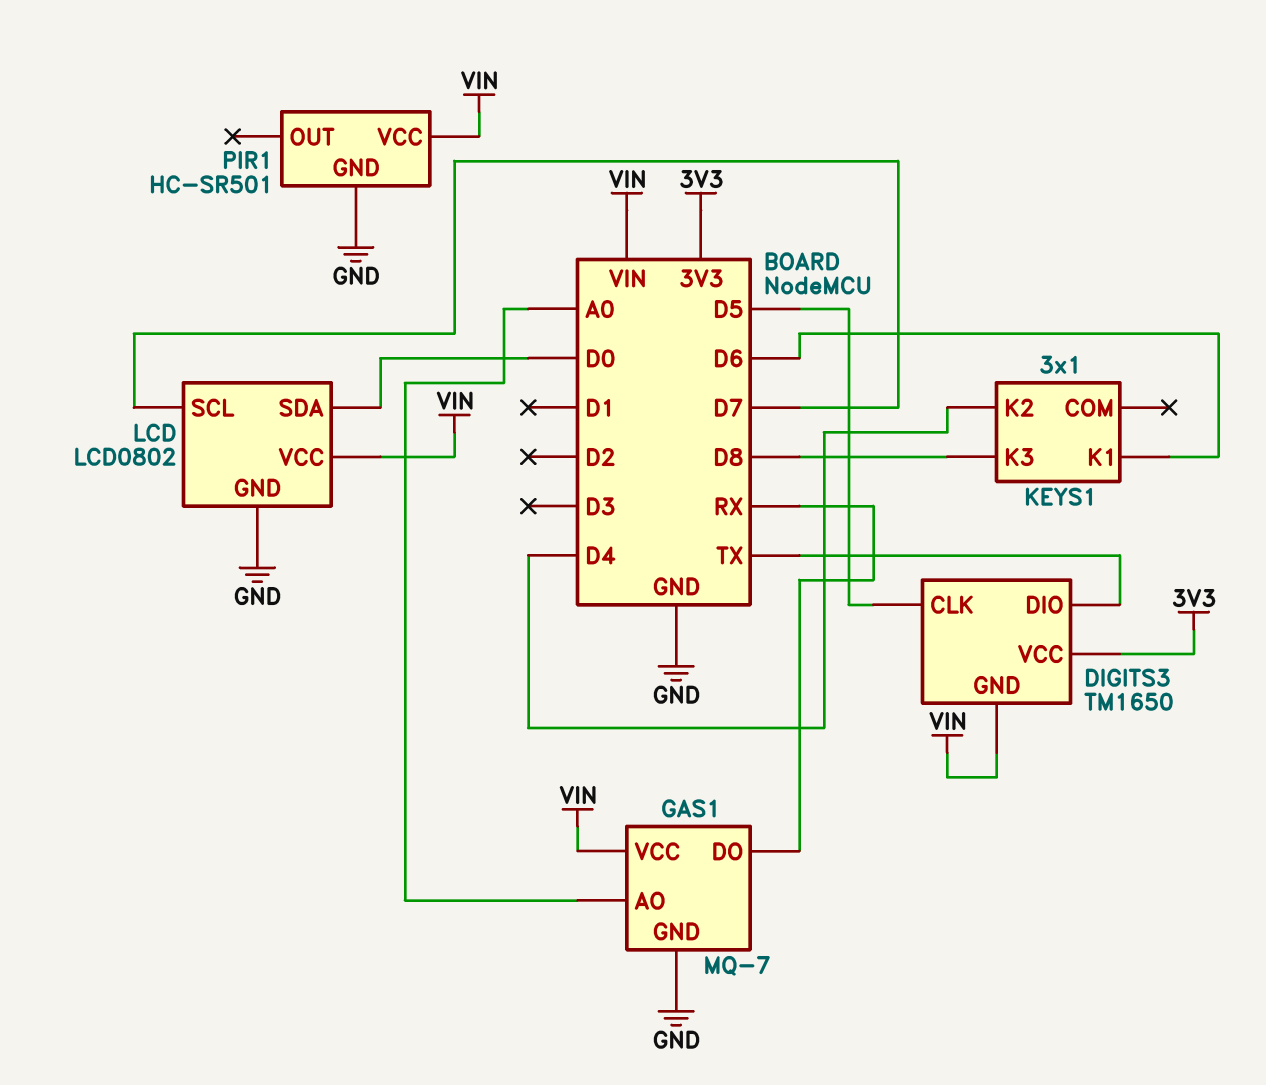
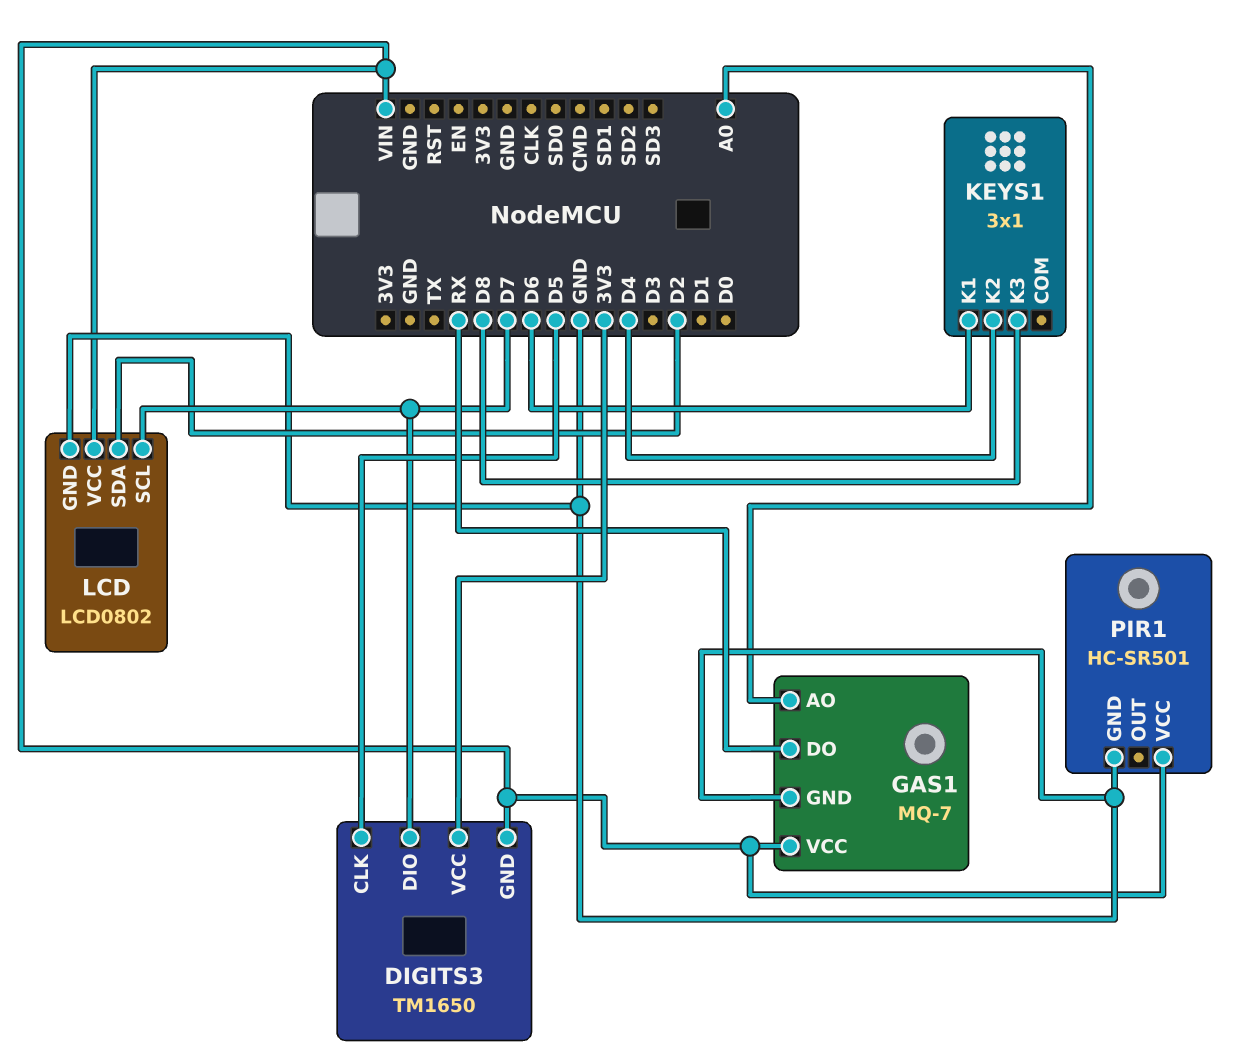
DIGITS3 pin DIO: TX -> D7
LCD pin SDA: D0 -> D2

